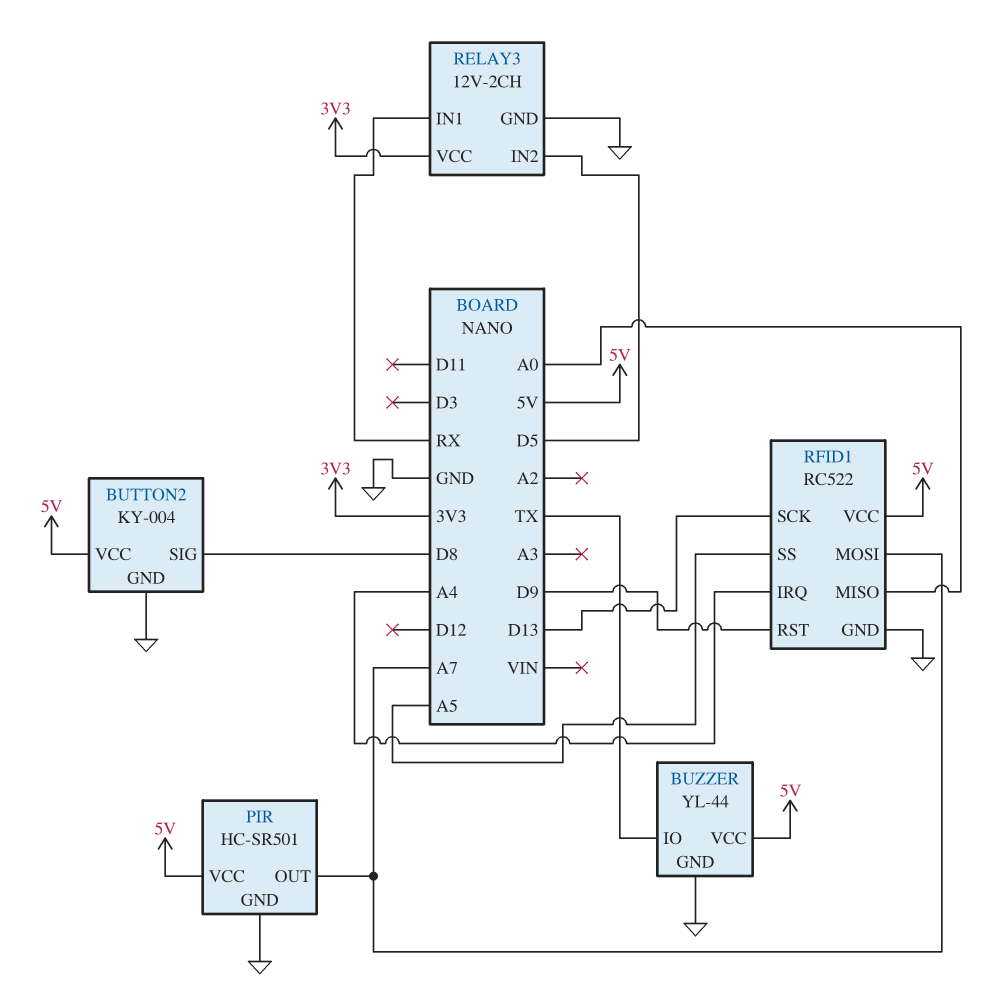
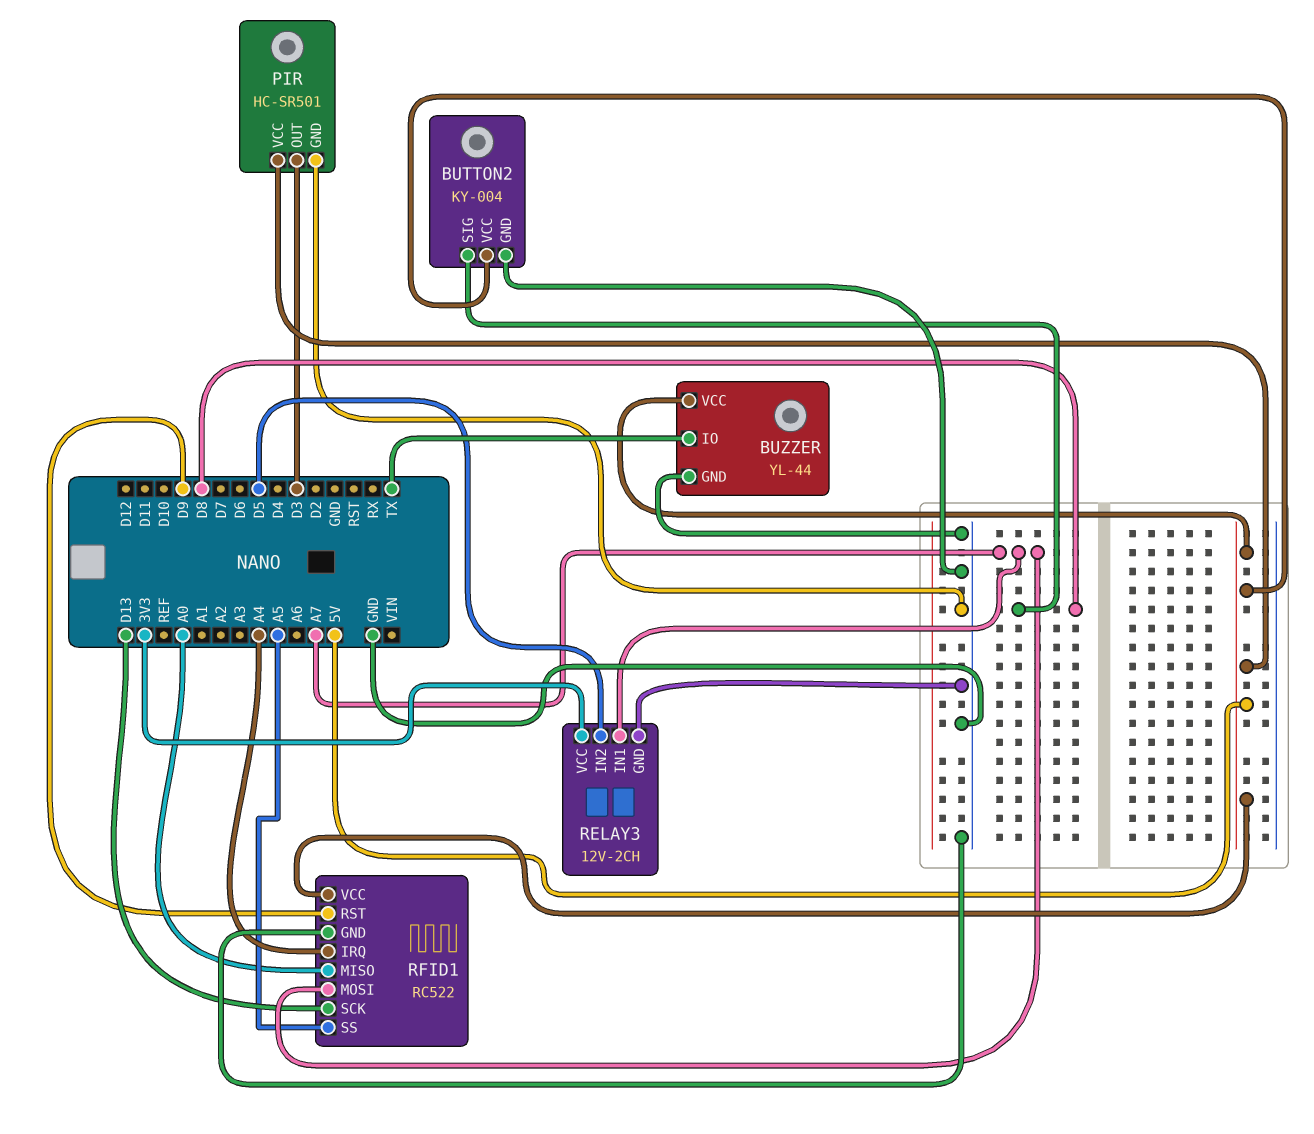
PIR pin OUT: A7 -> D3
RELAY3 pin IN1: RX -> A7

